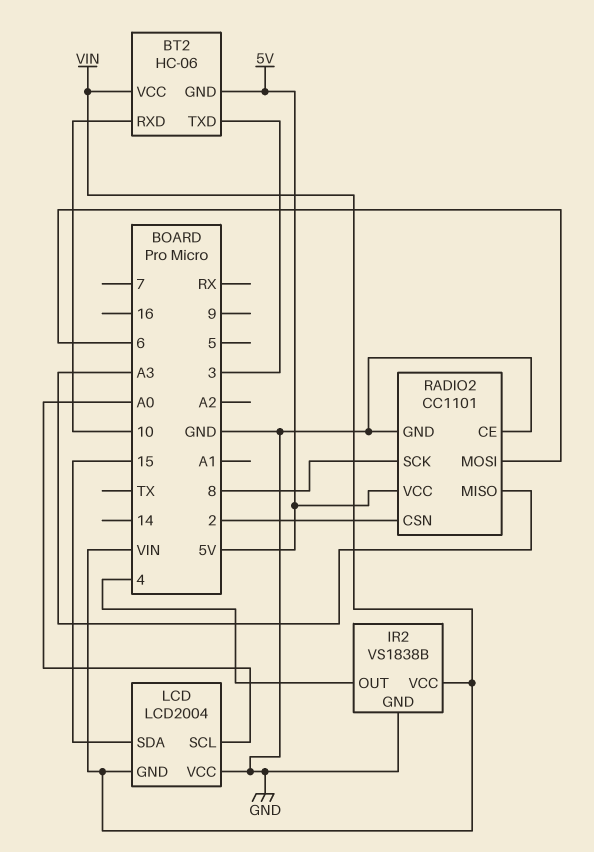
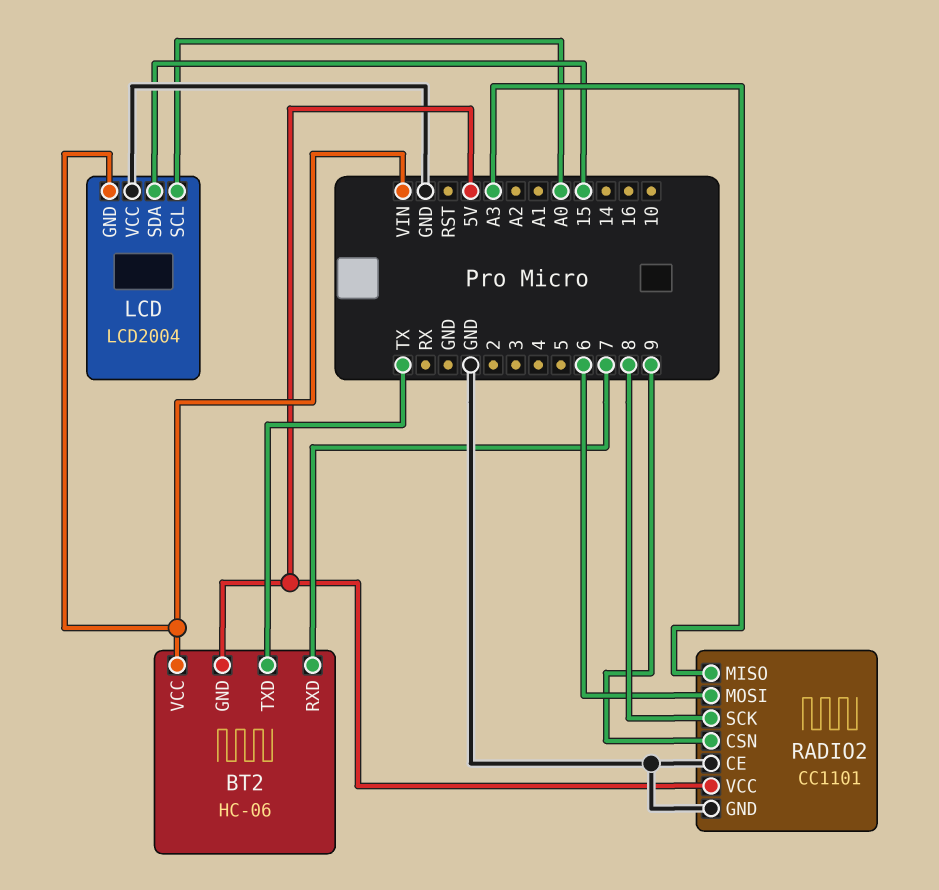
BT2 pin RXD: 10 -> 7
BT2 pin TXD: 3 -> TX
IR2: VS1838B -> none
IR2 pin GND: GND -> none
IR2 pin OUT: 4 -> none
IR2 pin VCC: VIN -> none
RADIO2 pin CSN: 2 -> 9

